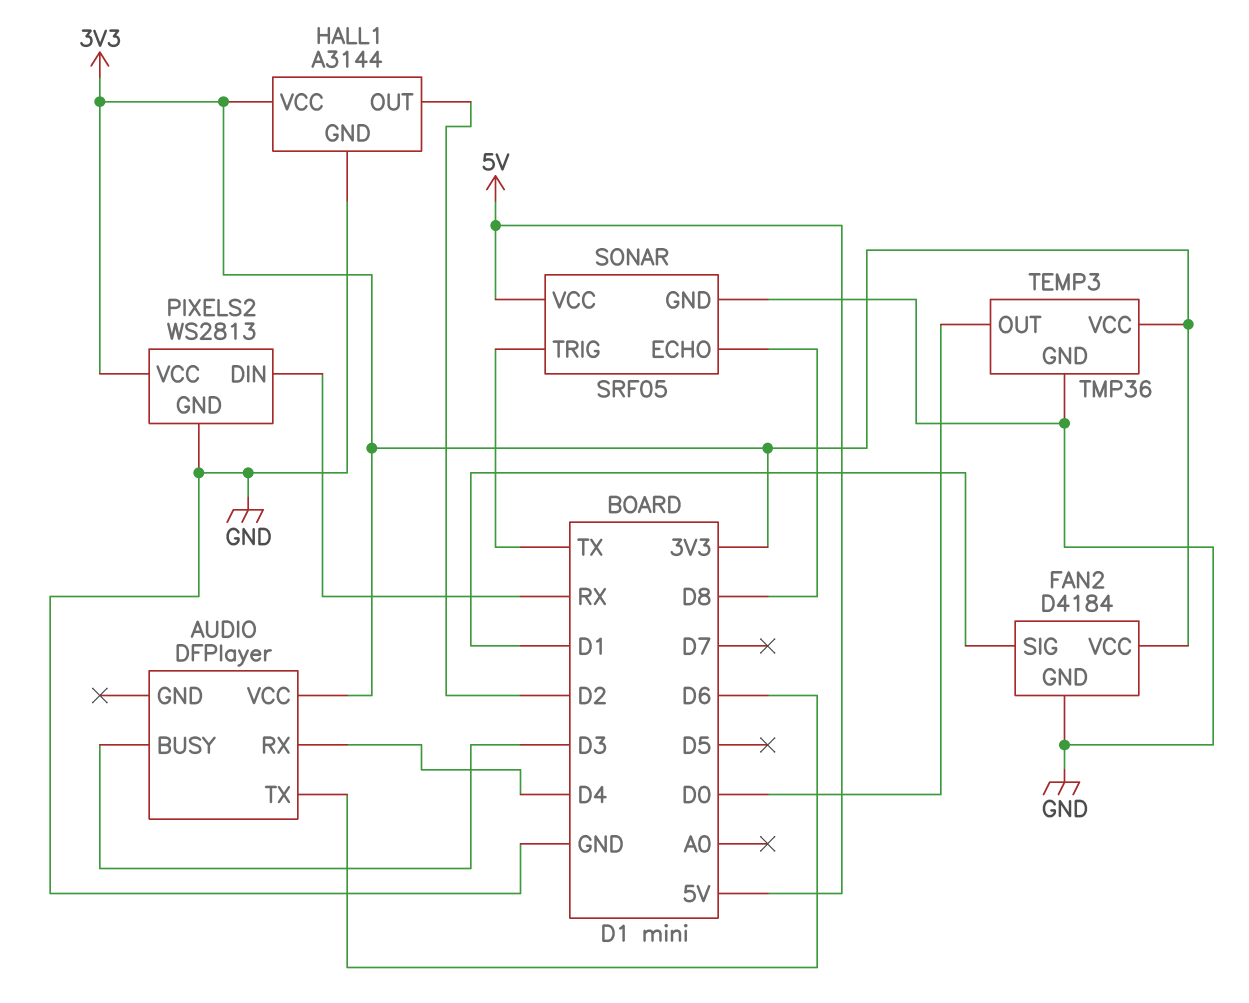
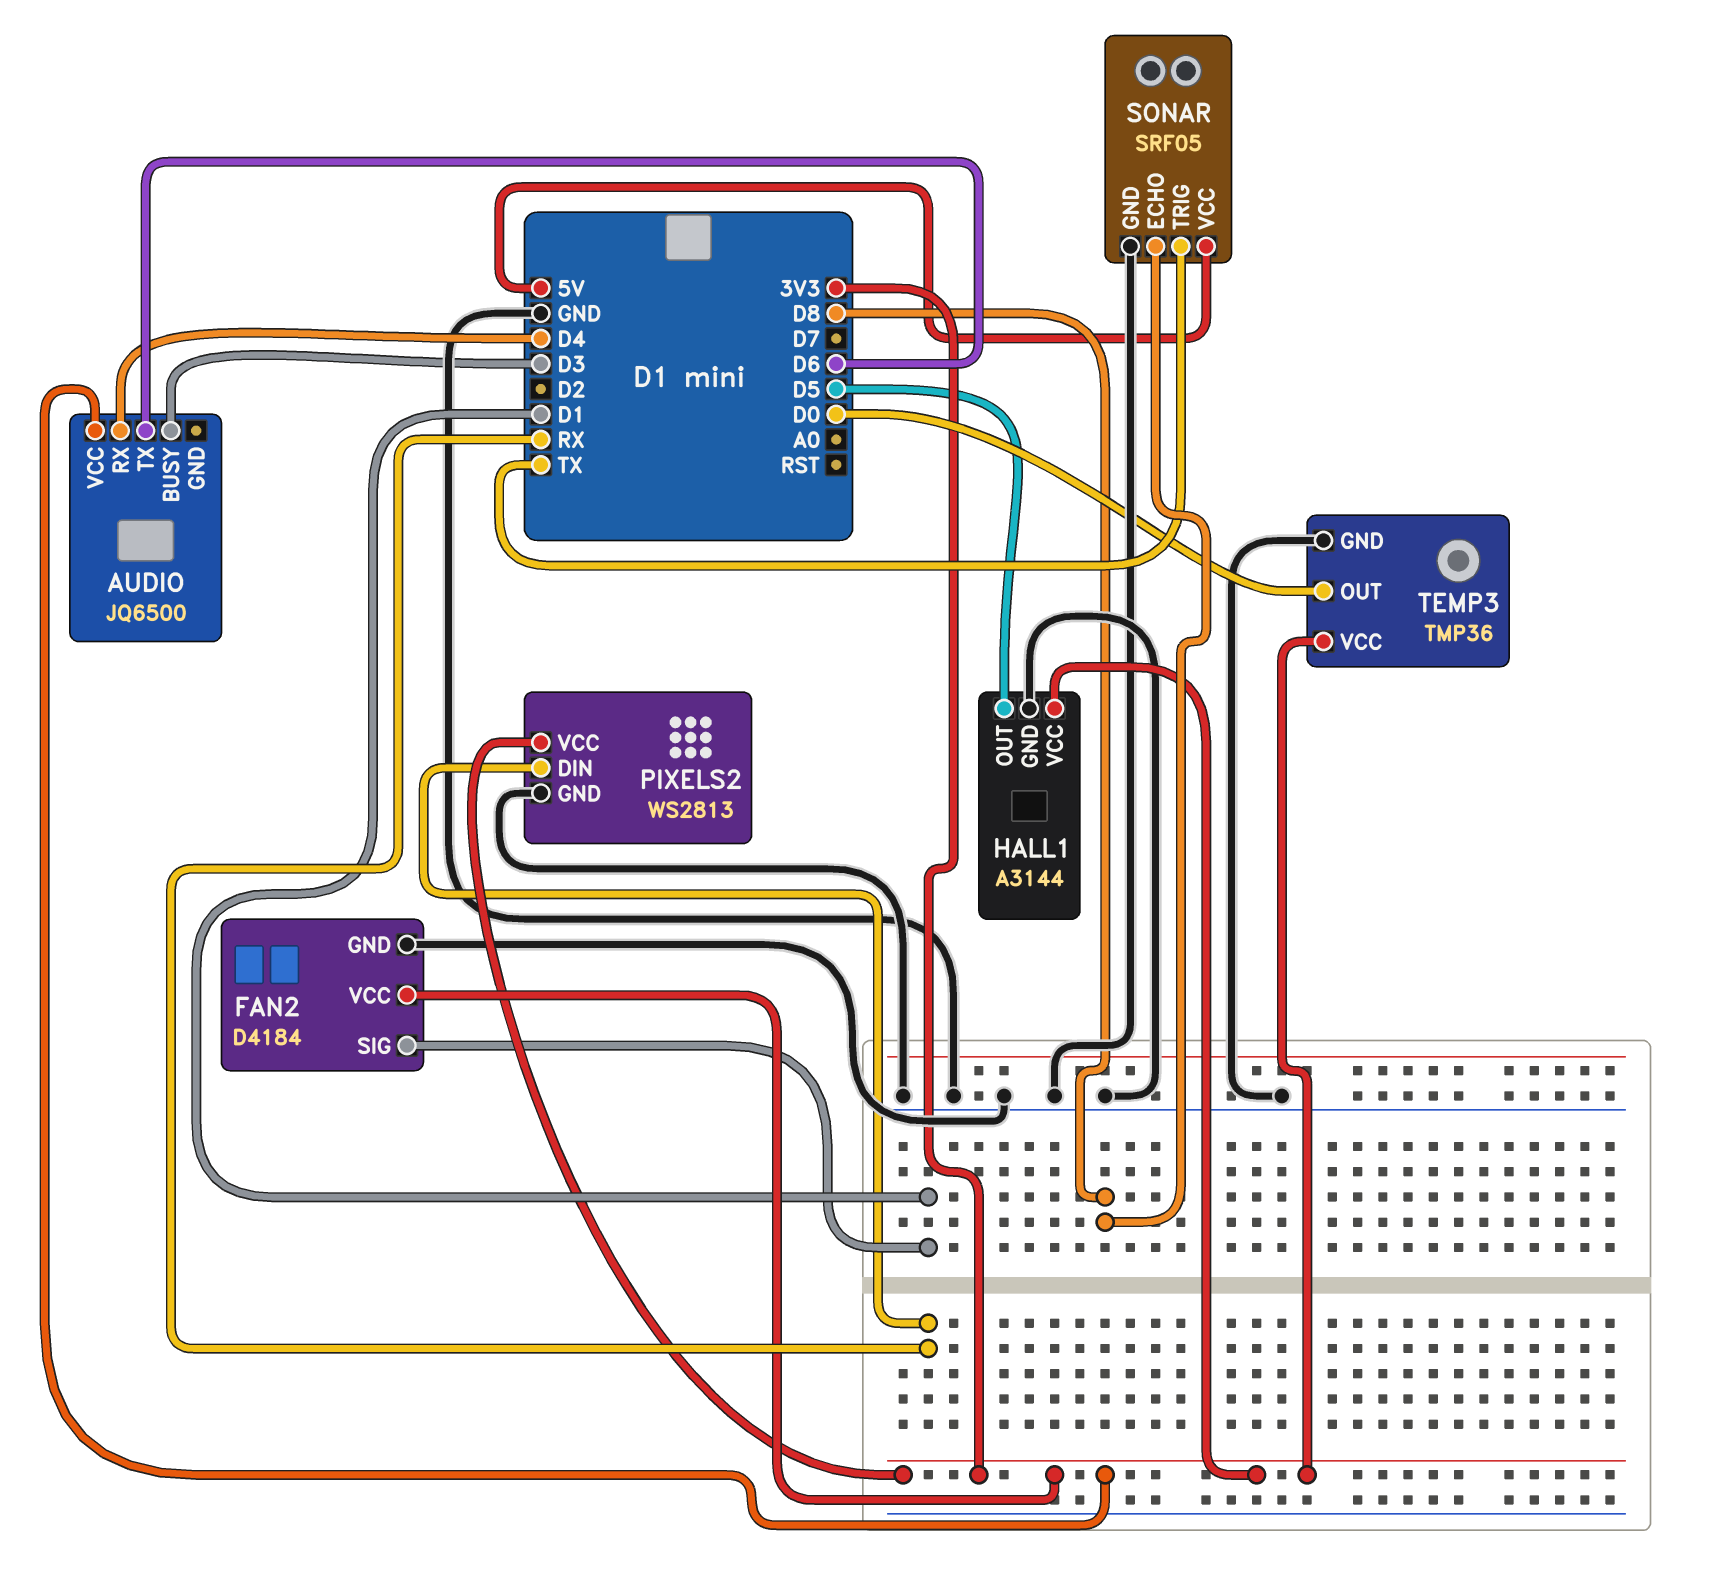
AUDIO: DFPlayer -> JQ6500
HALL1 pin OUT: D2 -> D5

